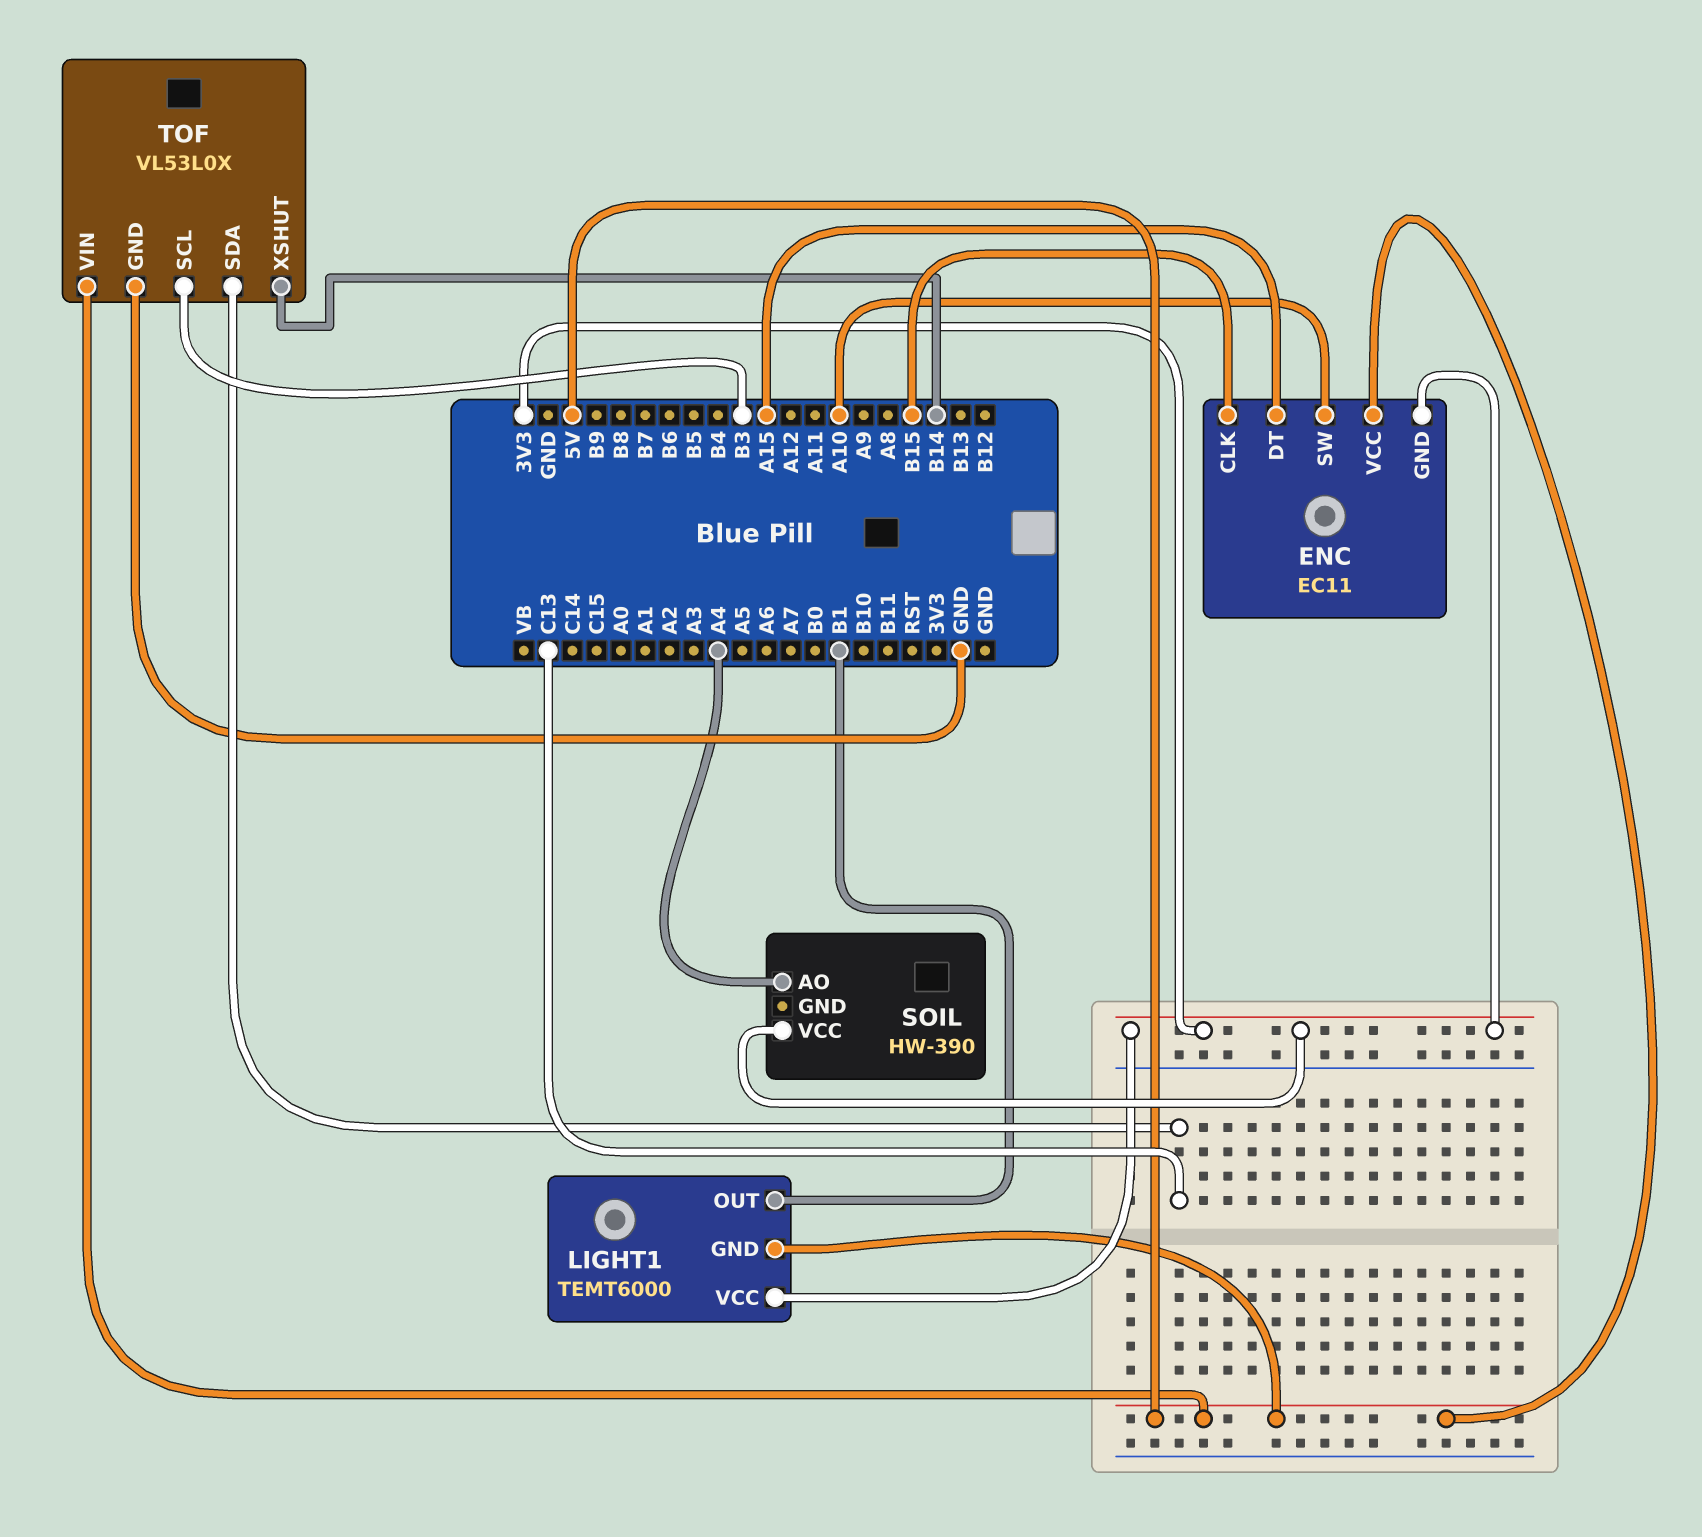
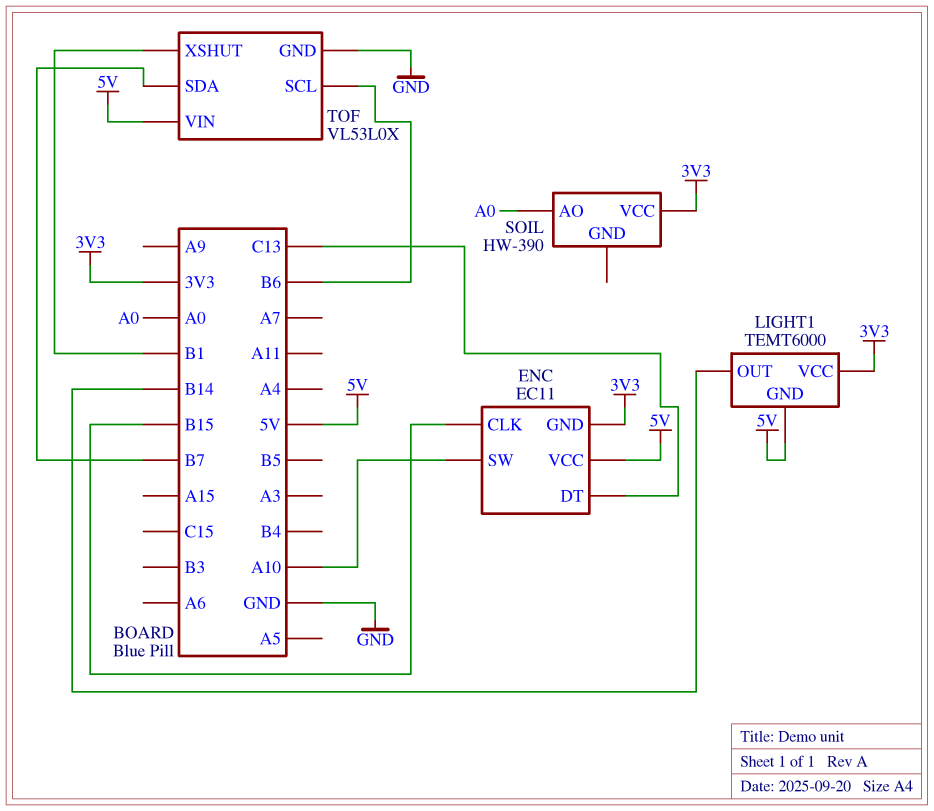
ENC pin DT: A15 -> C13
LIGHT1 pin OUT: B1 -> B14
SOIL pin AO: A4 -> A0
TOF pin SCL: B3 -> B6
TOF pin SDA: C13 -> B7
TOF pin XSHUT: B14 -> B1

